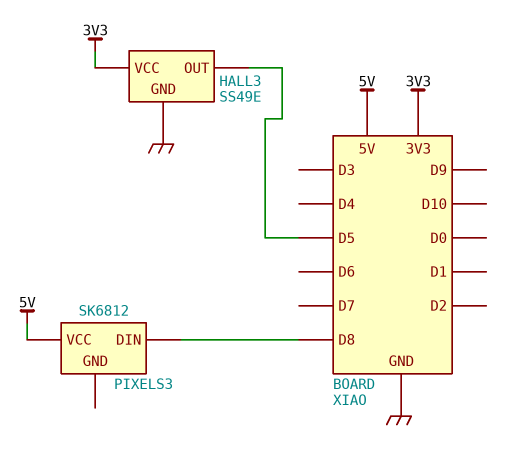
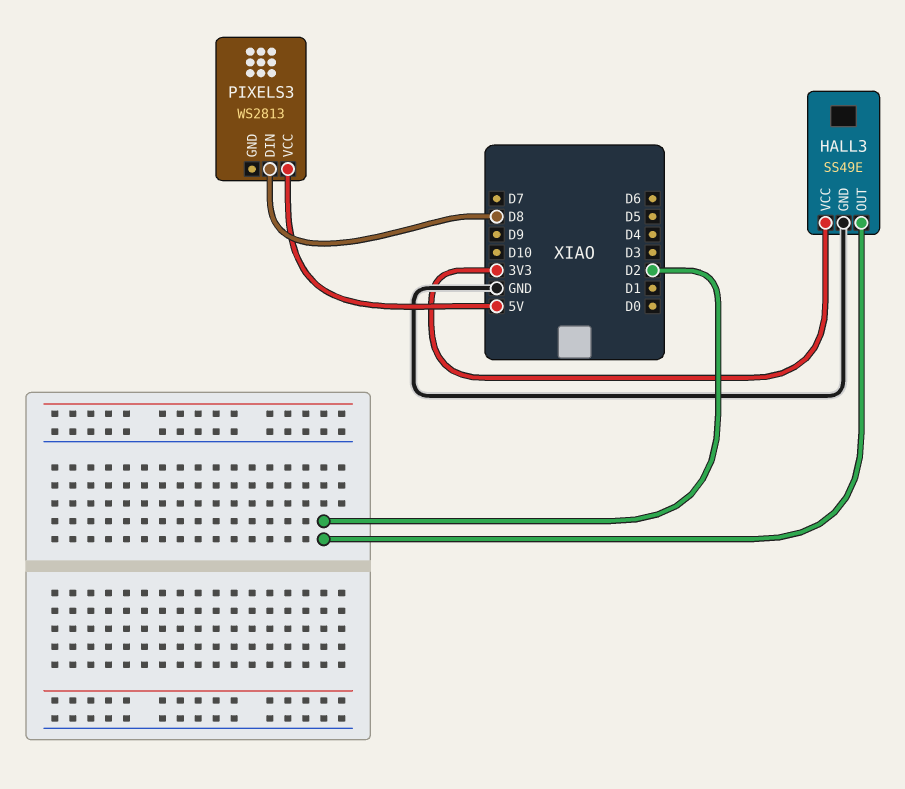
HALL3 pin OUT: D5 -> D2
PIXELS3: SK6812 -> WS2813

